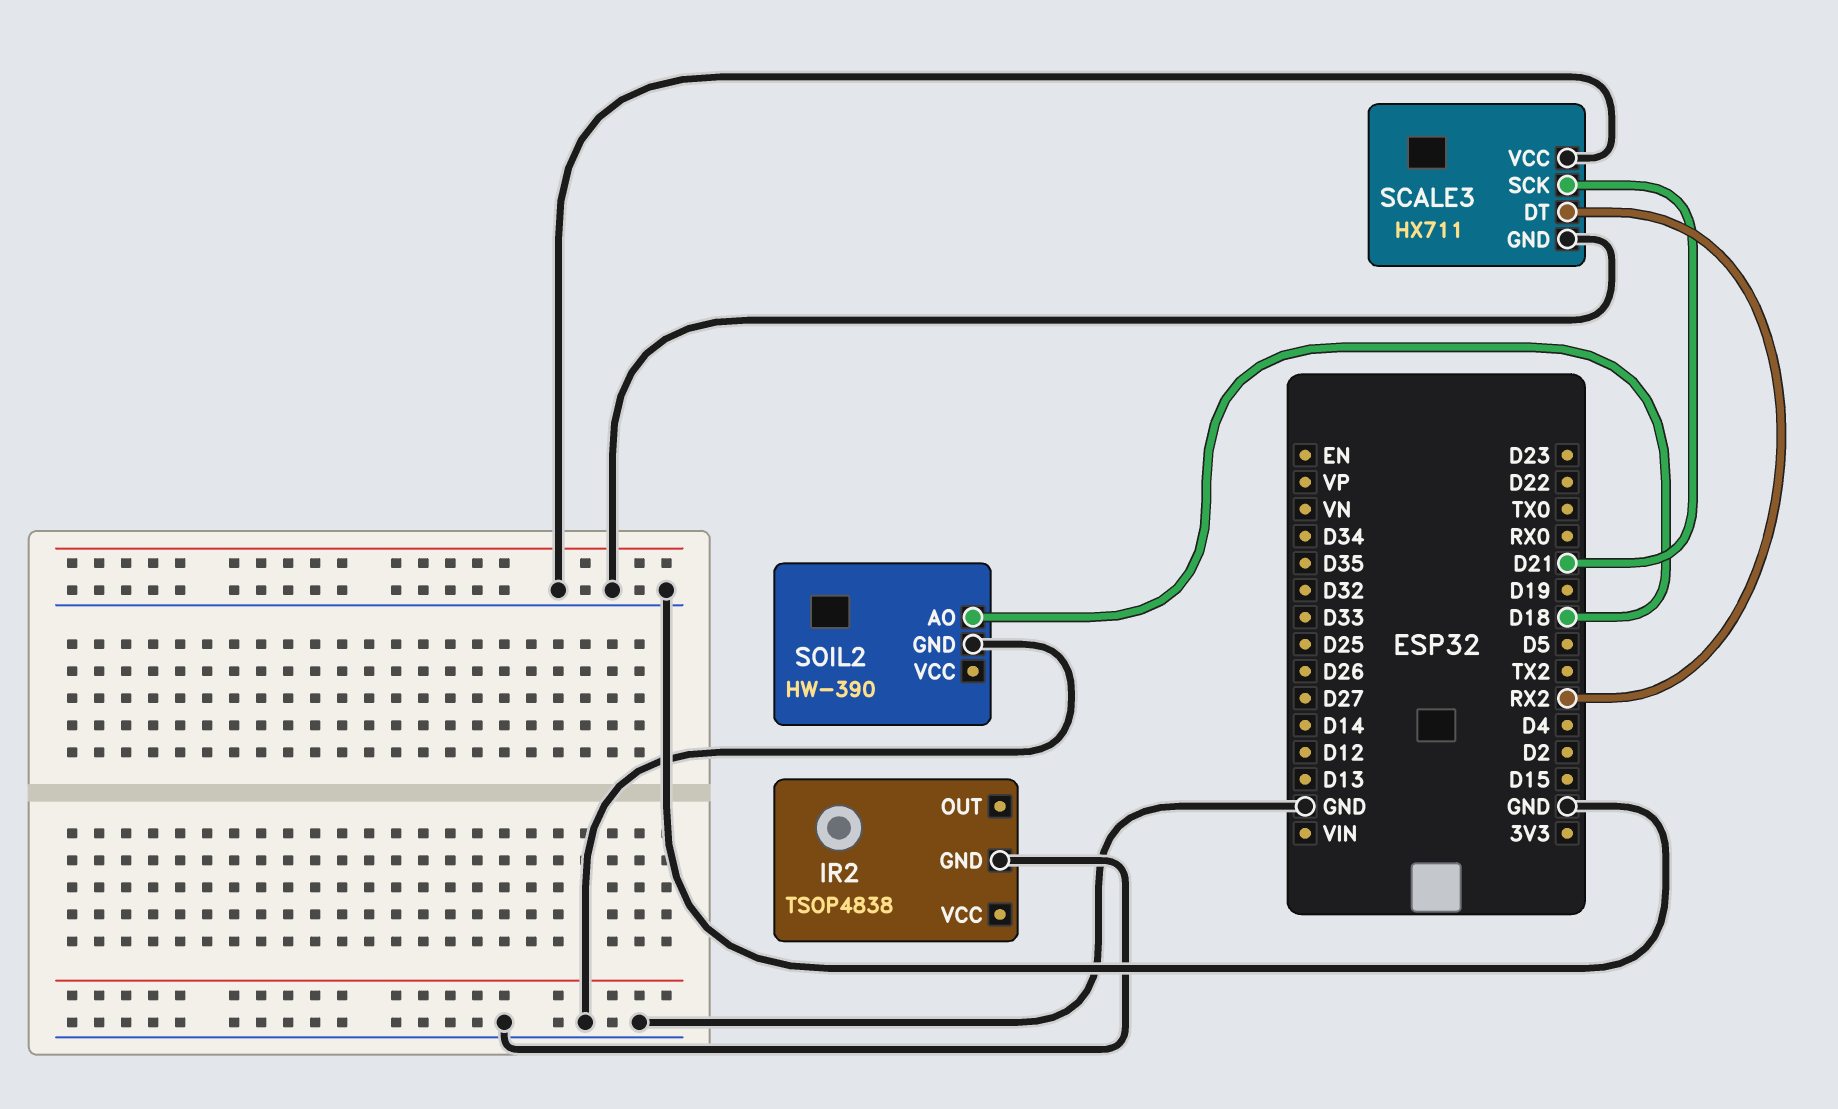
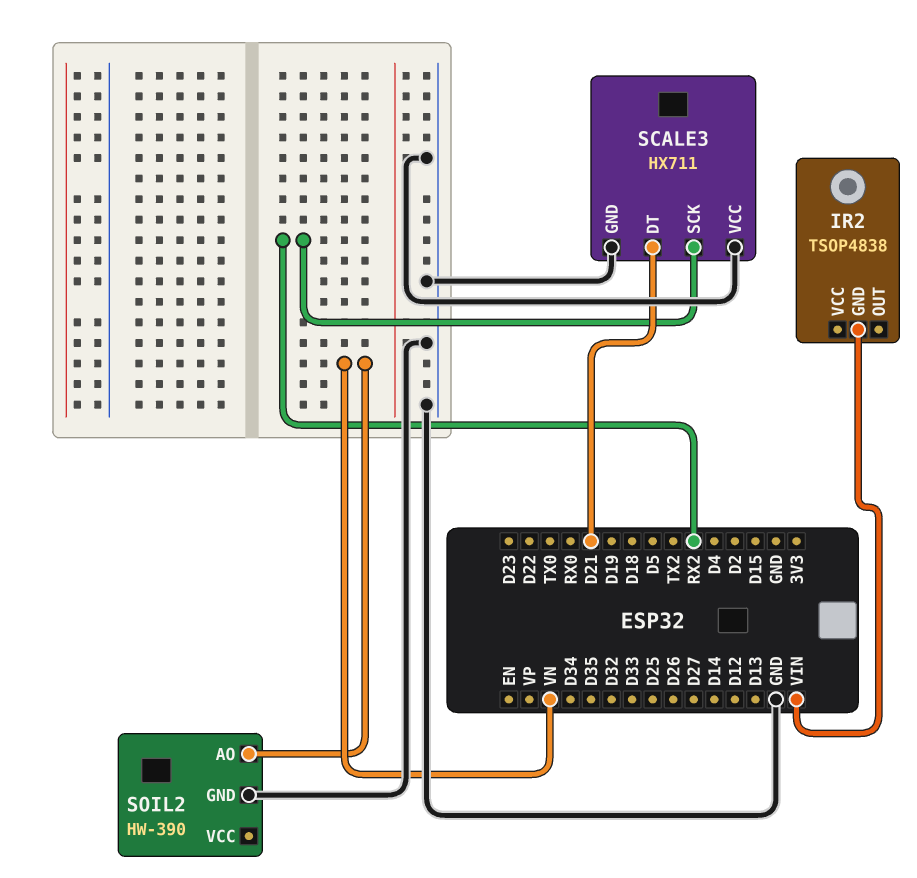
IR2 pin GND: GND -> VIN
SCALE3 pin DT: RX2 -> D21
SCALE3 pin SCK: D21 -> RX2
SOIL2 pin AO: D18 -> VN

